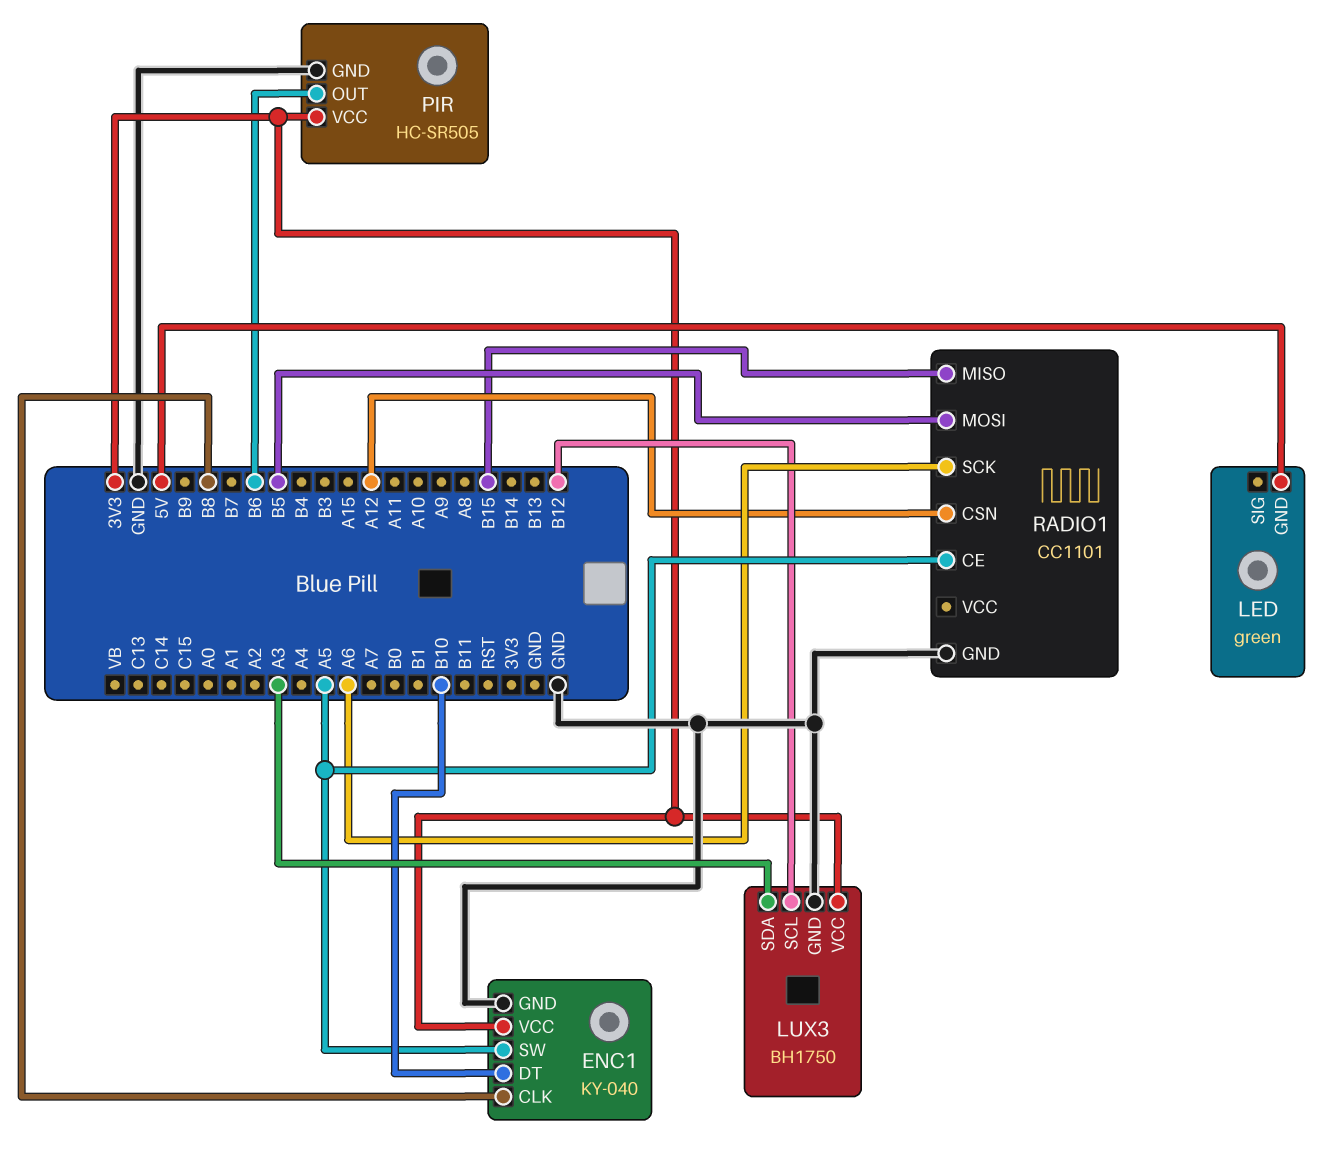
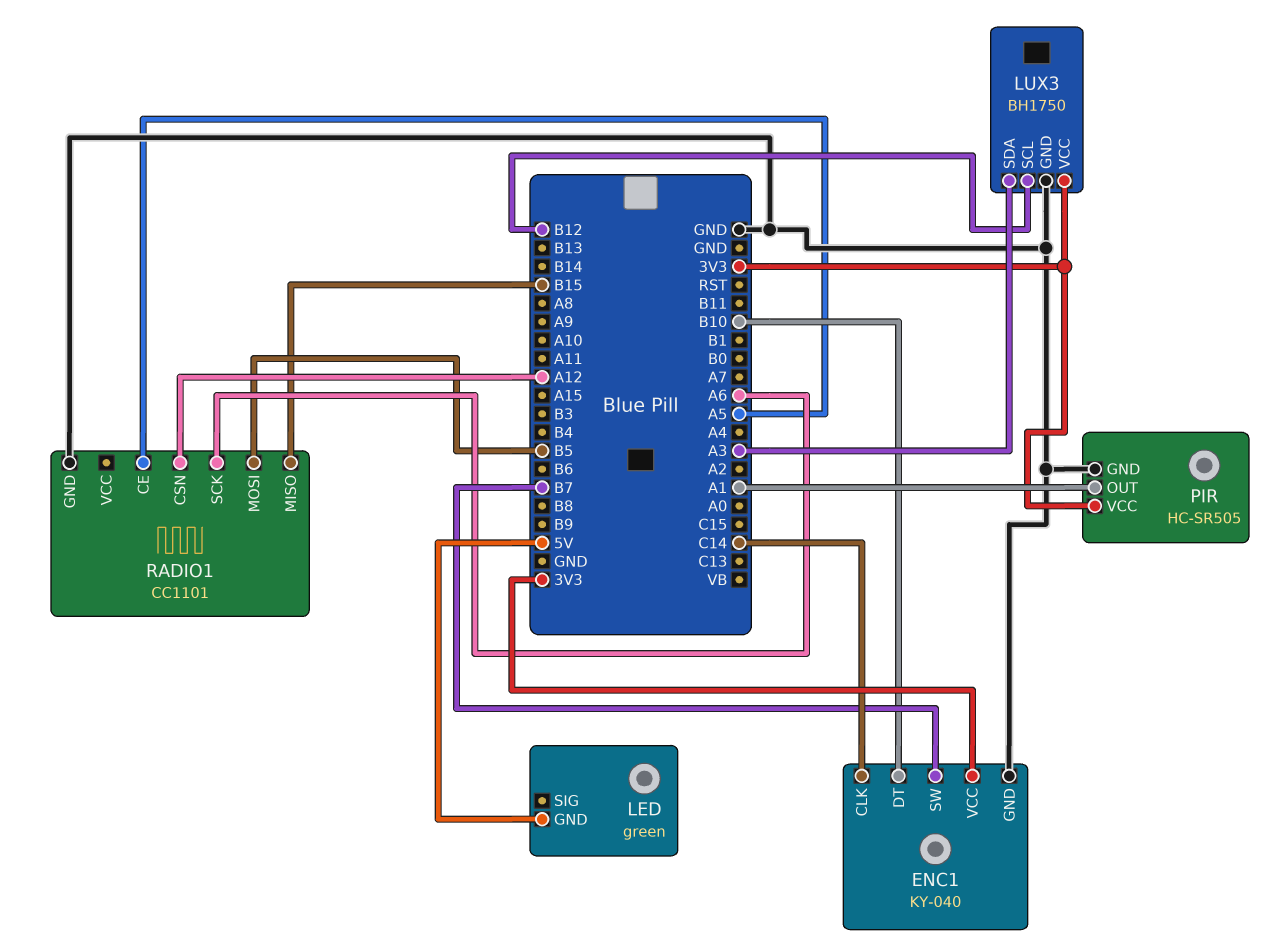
ENC1 pin CLK: B8 -> C14
ENC1 pin SW: A5 -> B7
PIR pin OUT: B6 -> A1

